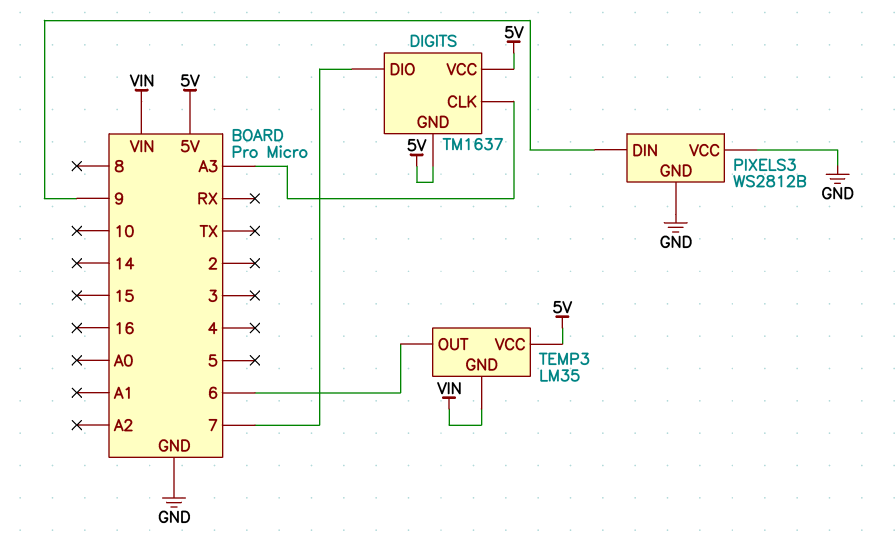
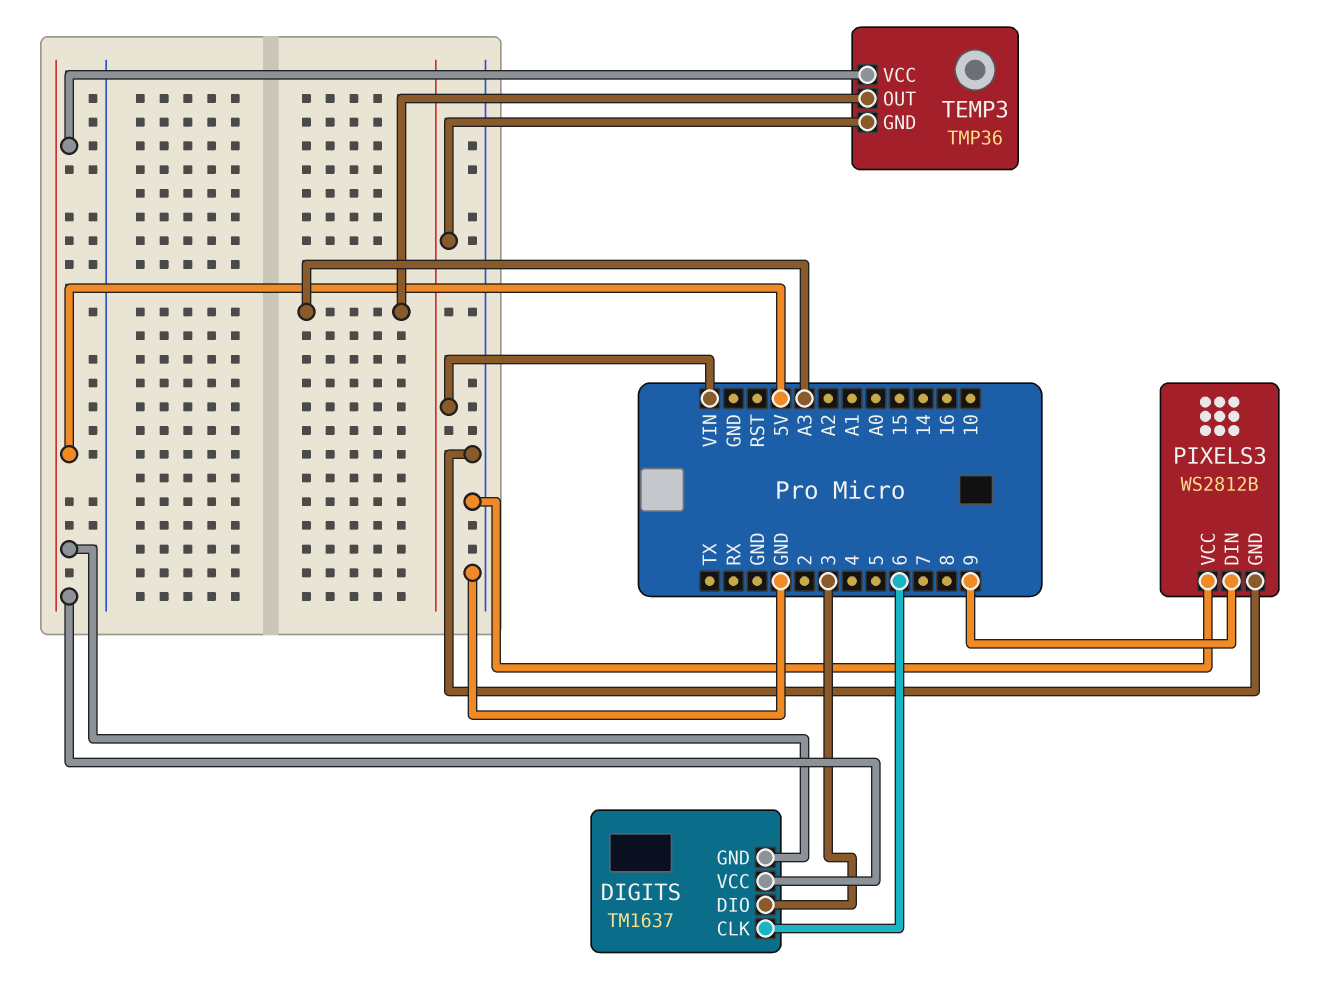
DIGITS pin CLK: A3 -> 6
DIGITS pin DIO: 7 -> 3
TEMP3: LM35 -> TMP36
TEMP3 pin OUT: 6 -> A3

